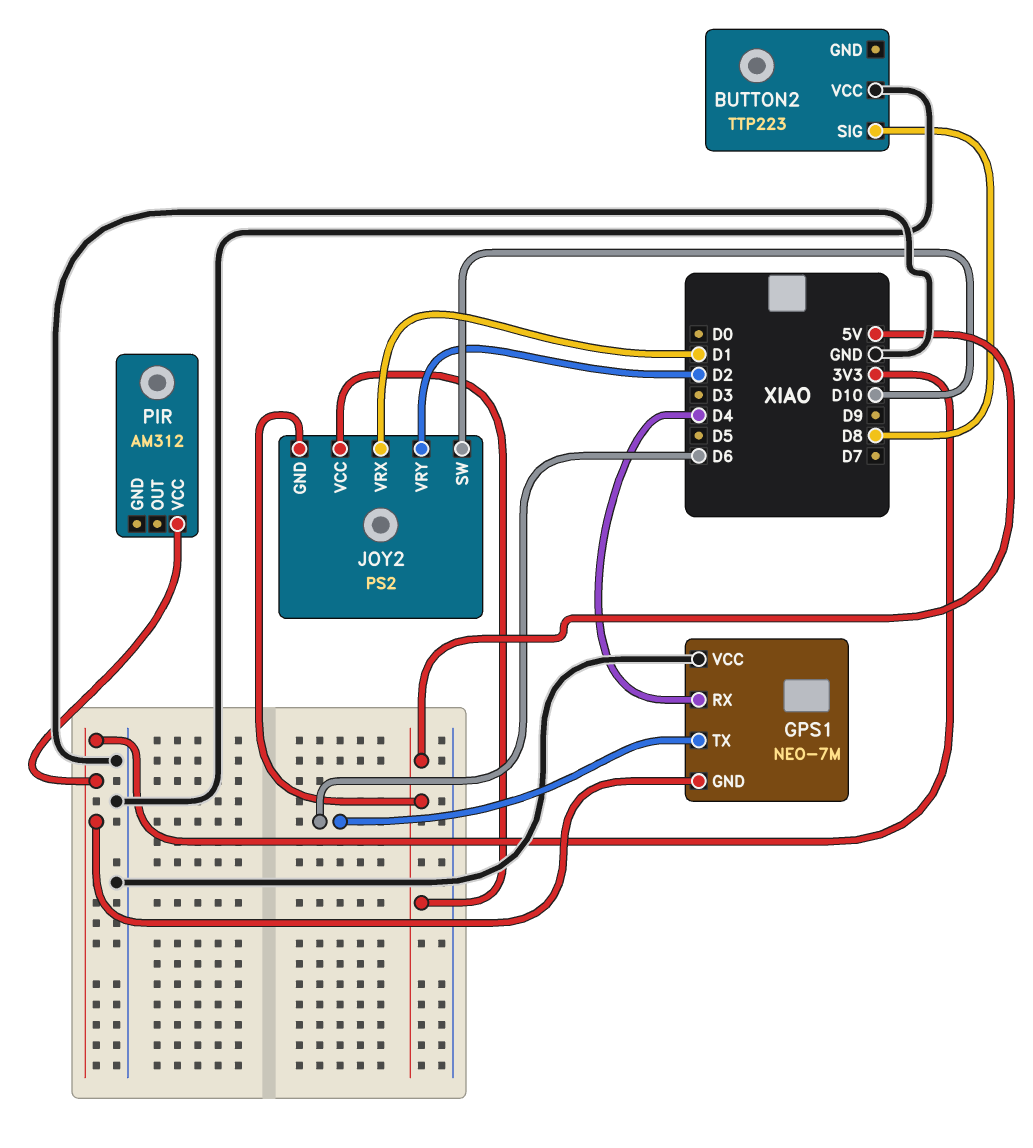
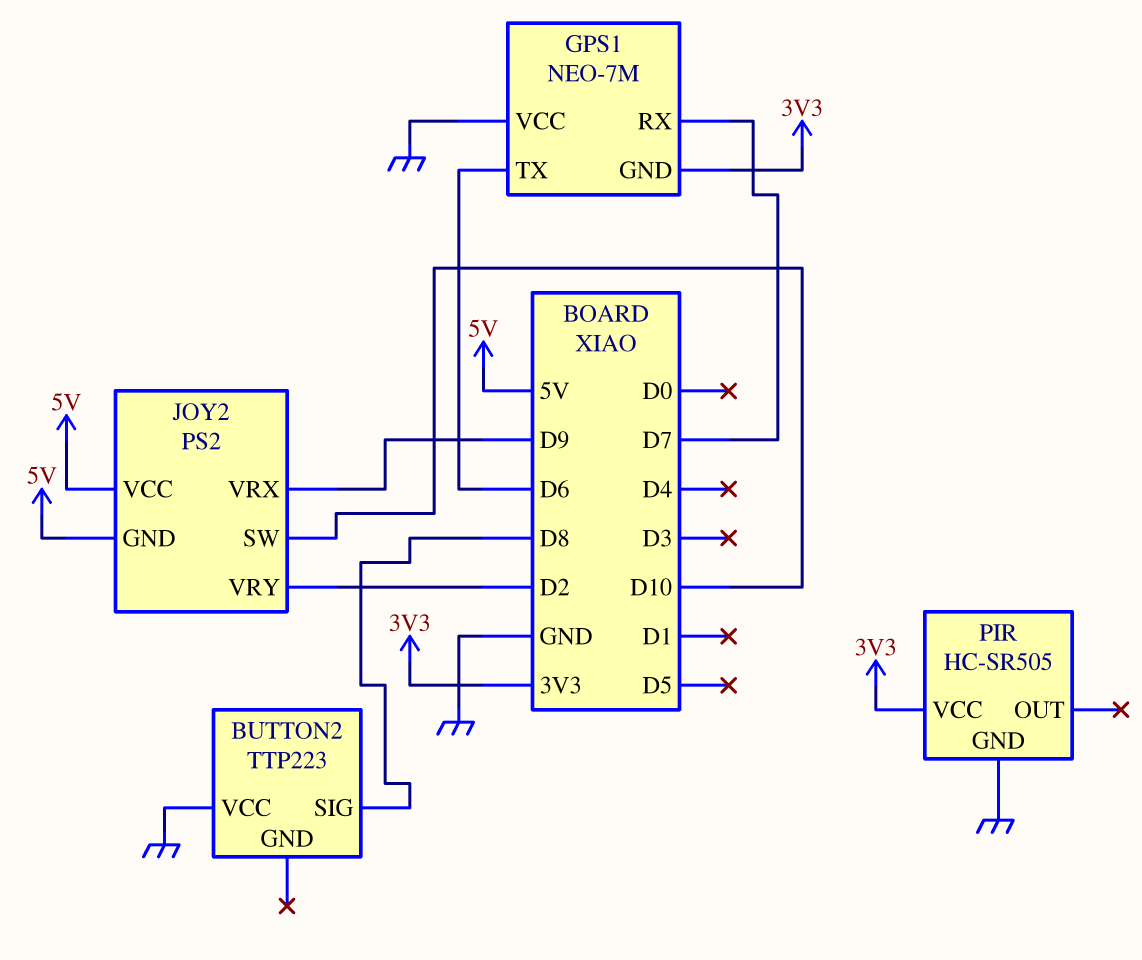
GPS1 pin RX: D4 -> D7
JOY2 pin VRX: D1 -> D9
PIR: AM312 -> HC-SR505
PIR pin GND: none -> GND

